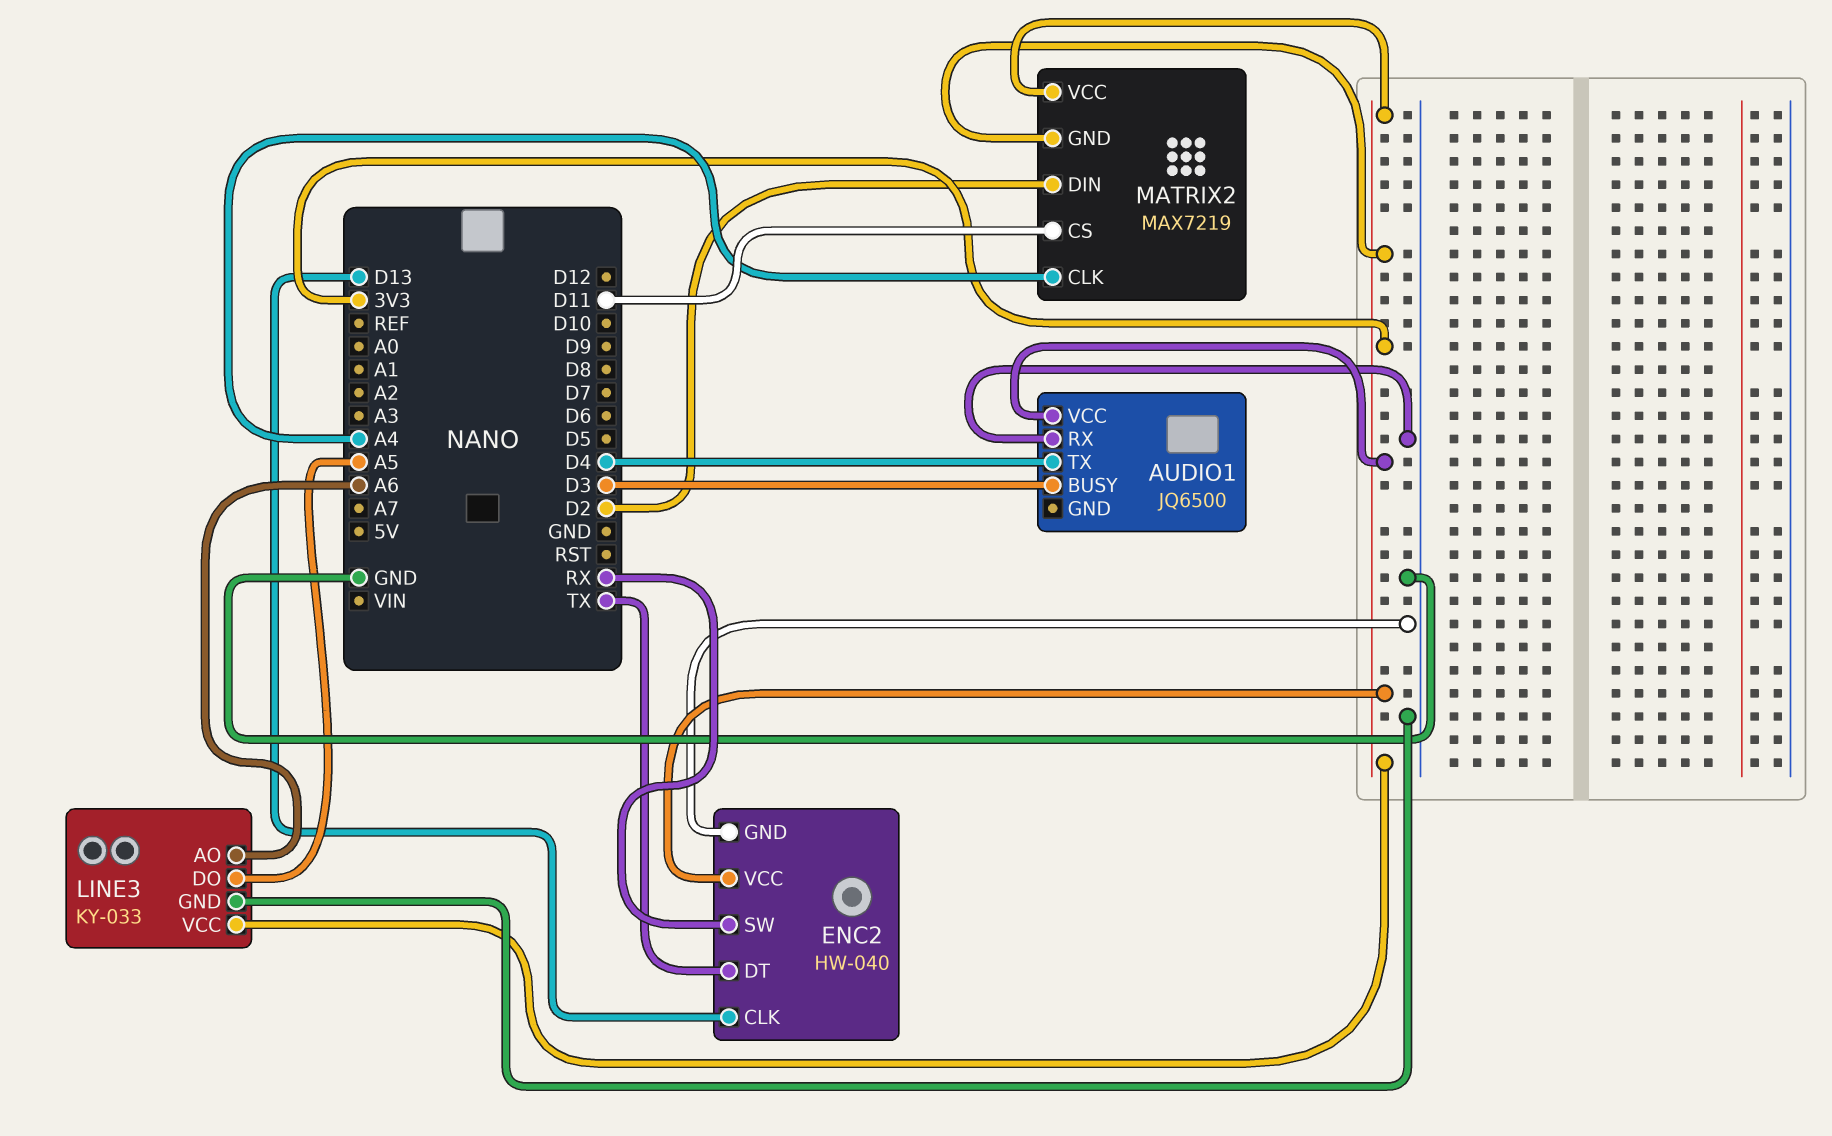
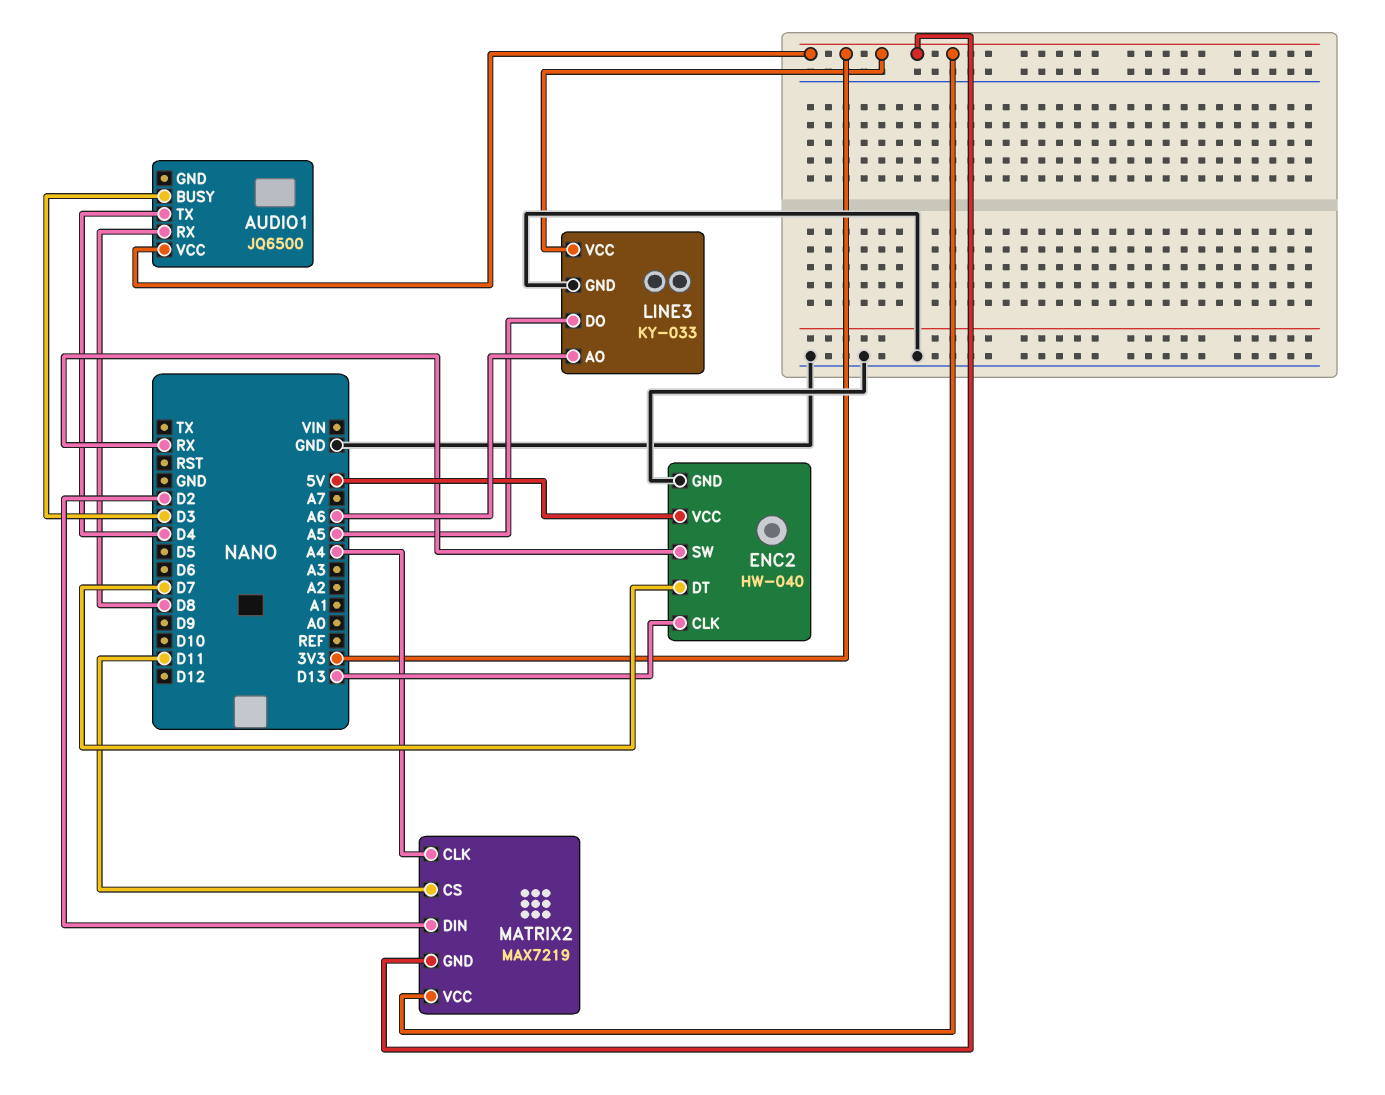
AUDIO1 pin RX: GND -> D8
ENC2 pin DT: TX -> D7
ENC2 pin VCC: 3V3 -> 5V

